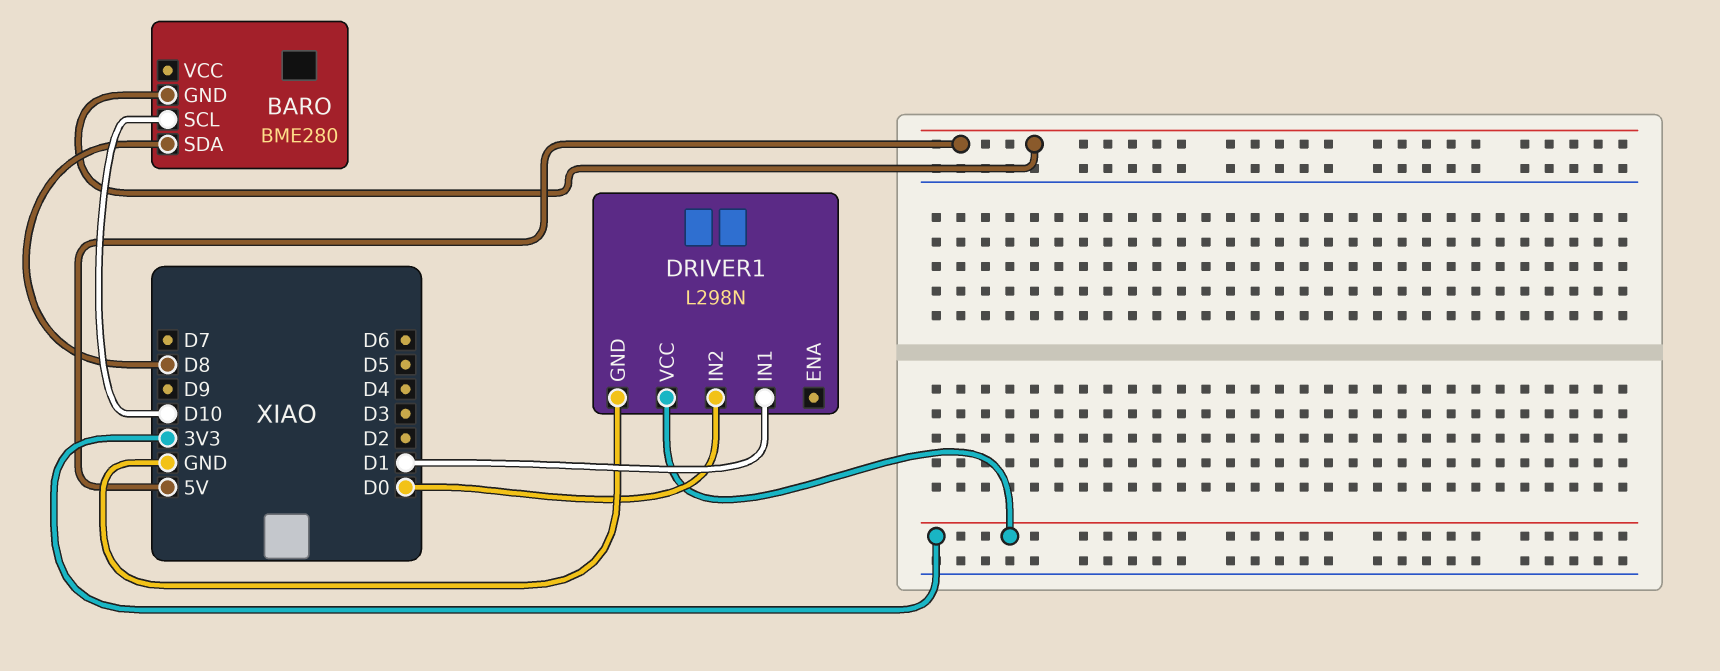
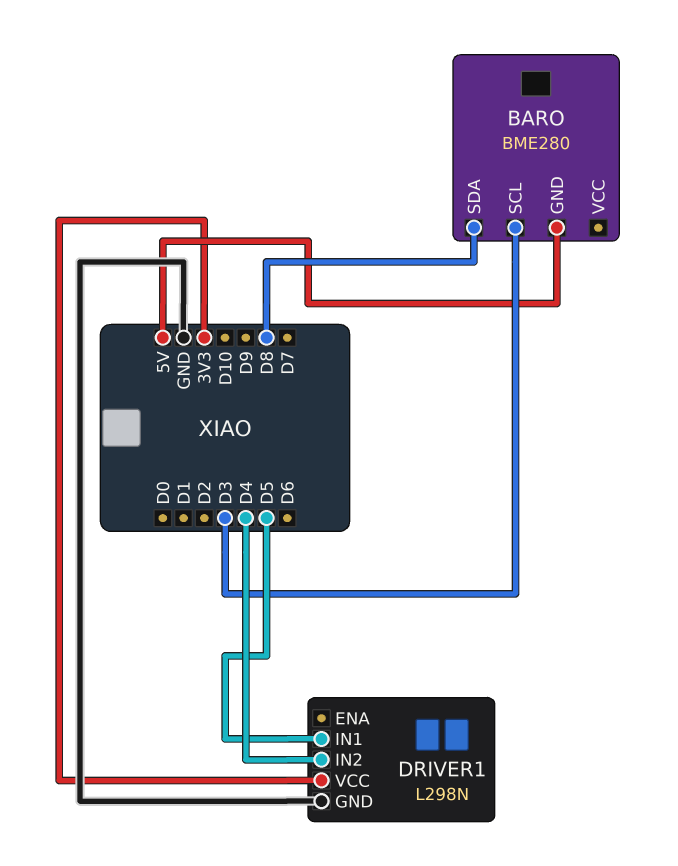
BARO pin SCL: D10 -> D3
DRIVER1 pin IN1: D1 -> D5
DRIVER1 pin IN2: D0 -> D4

